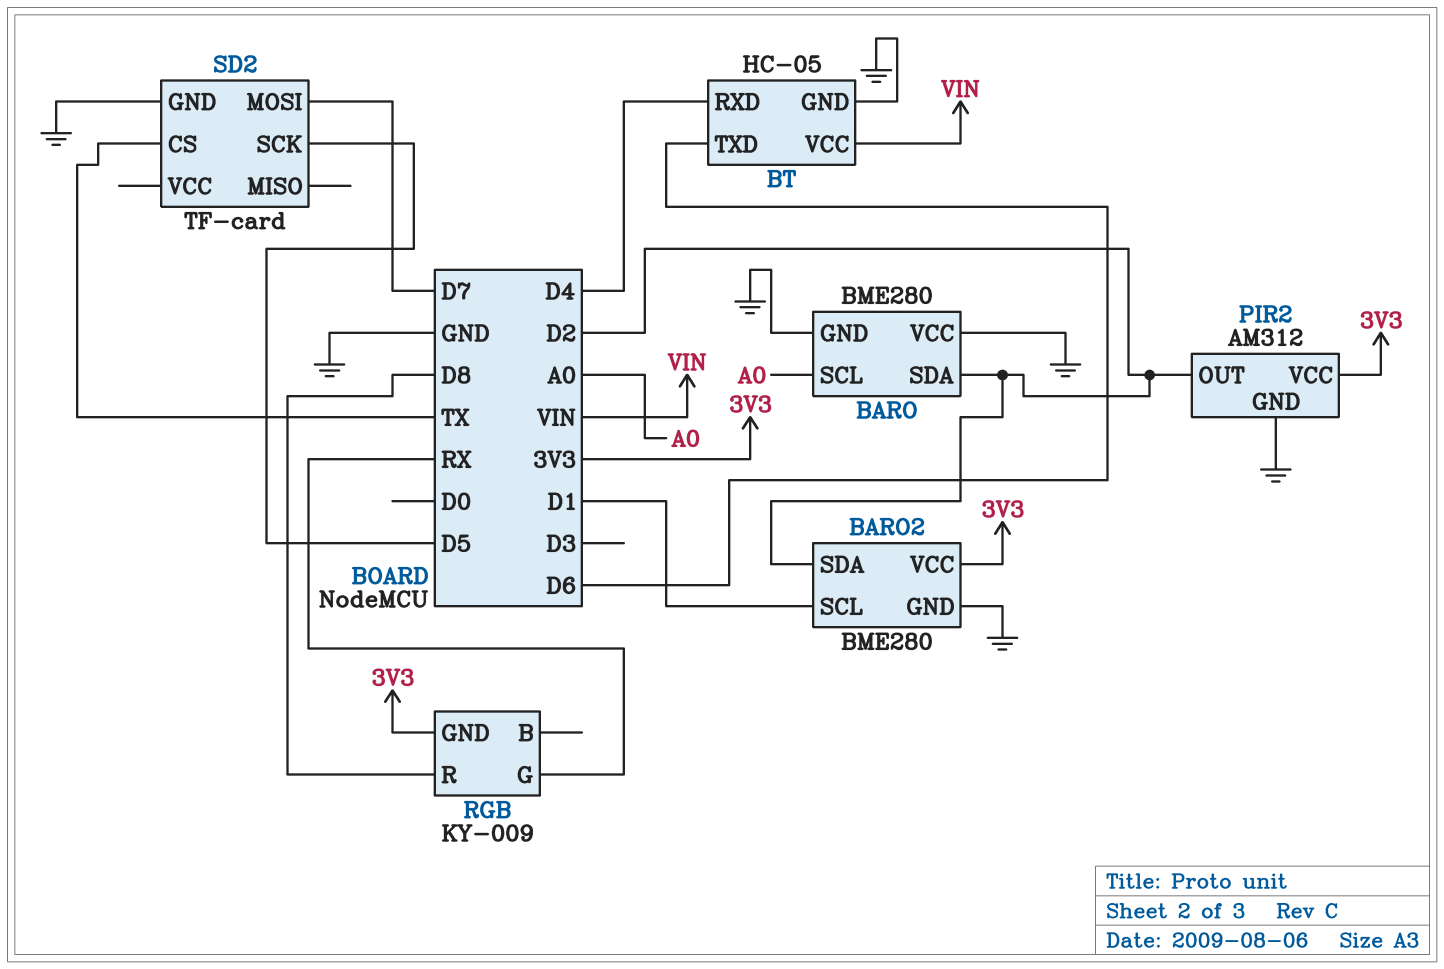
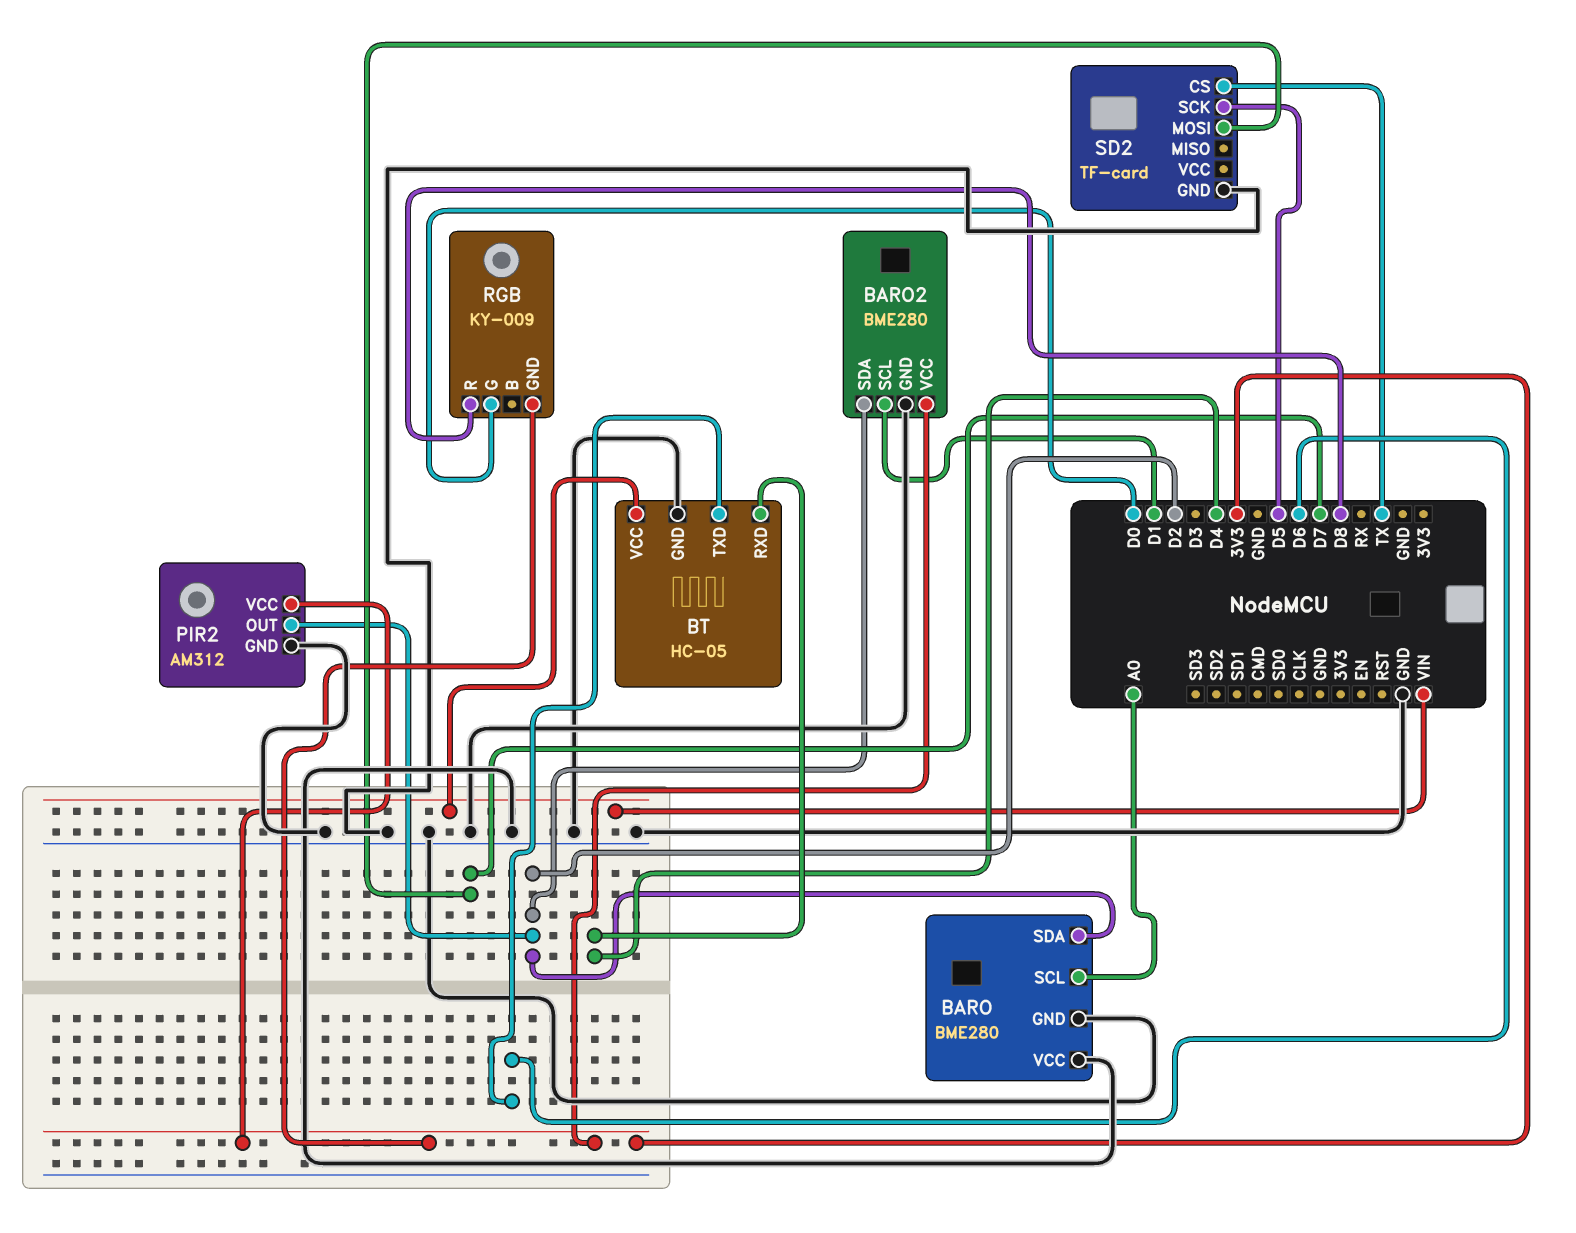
RGB pin G: RX -> D0

